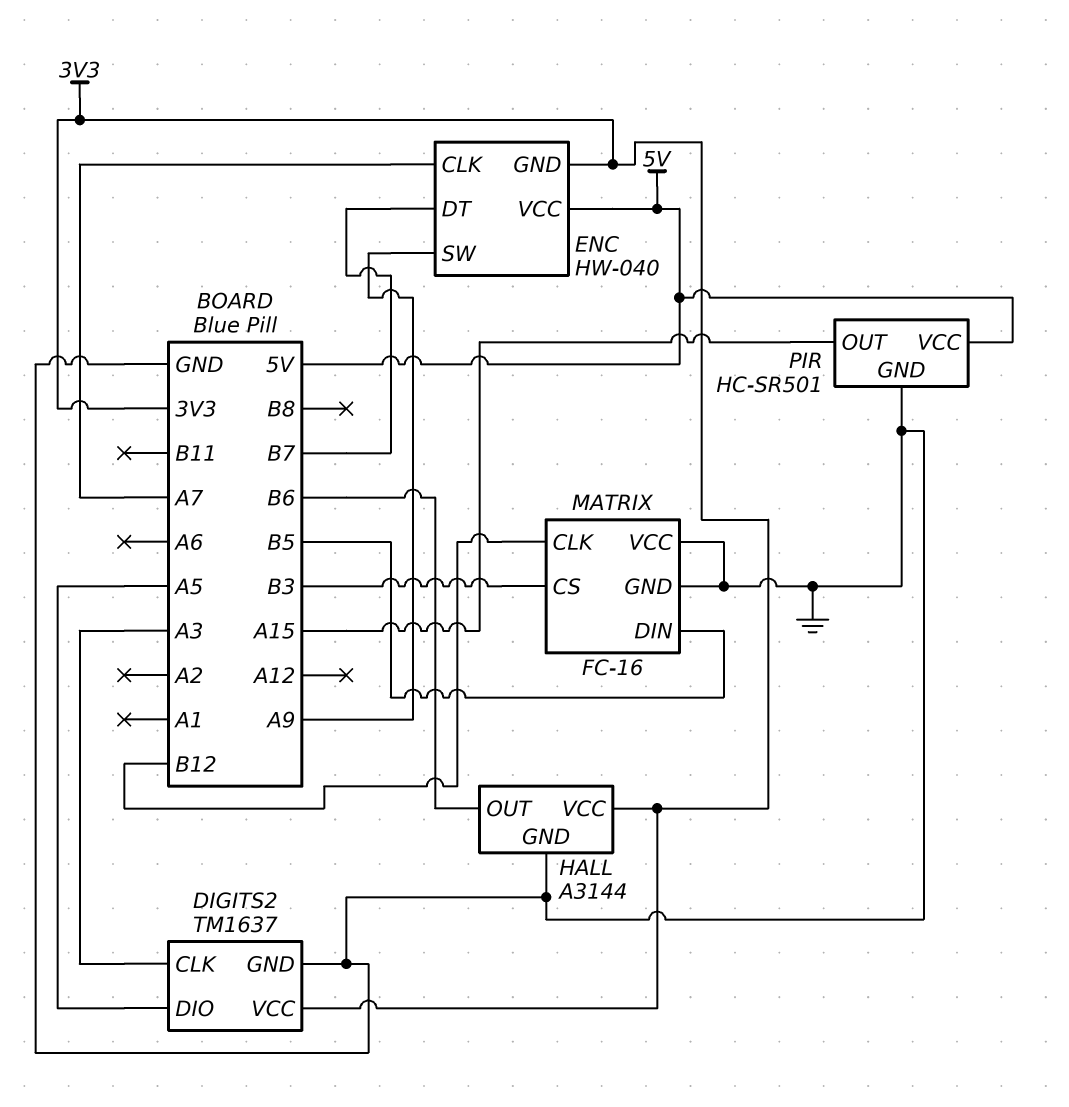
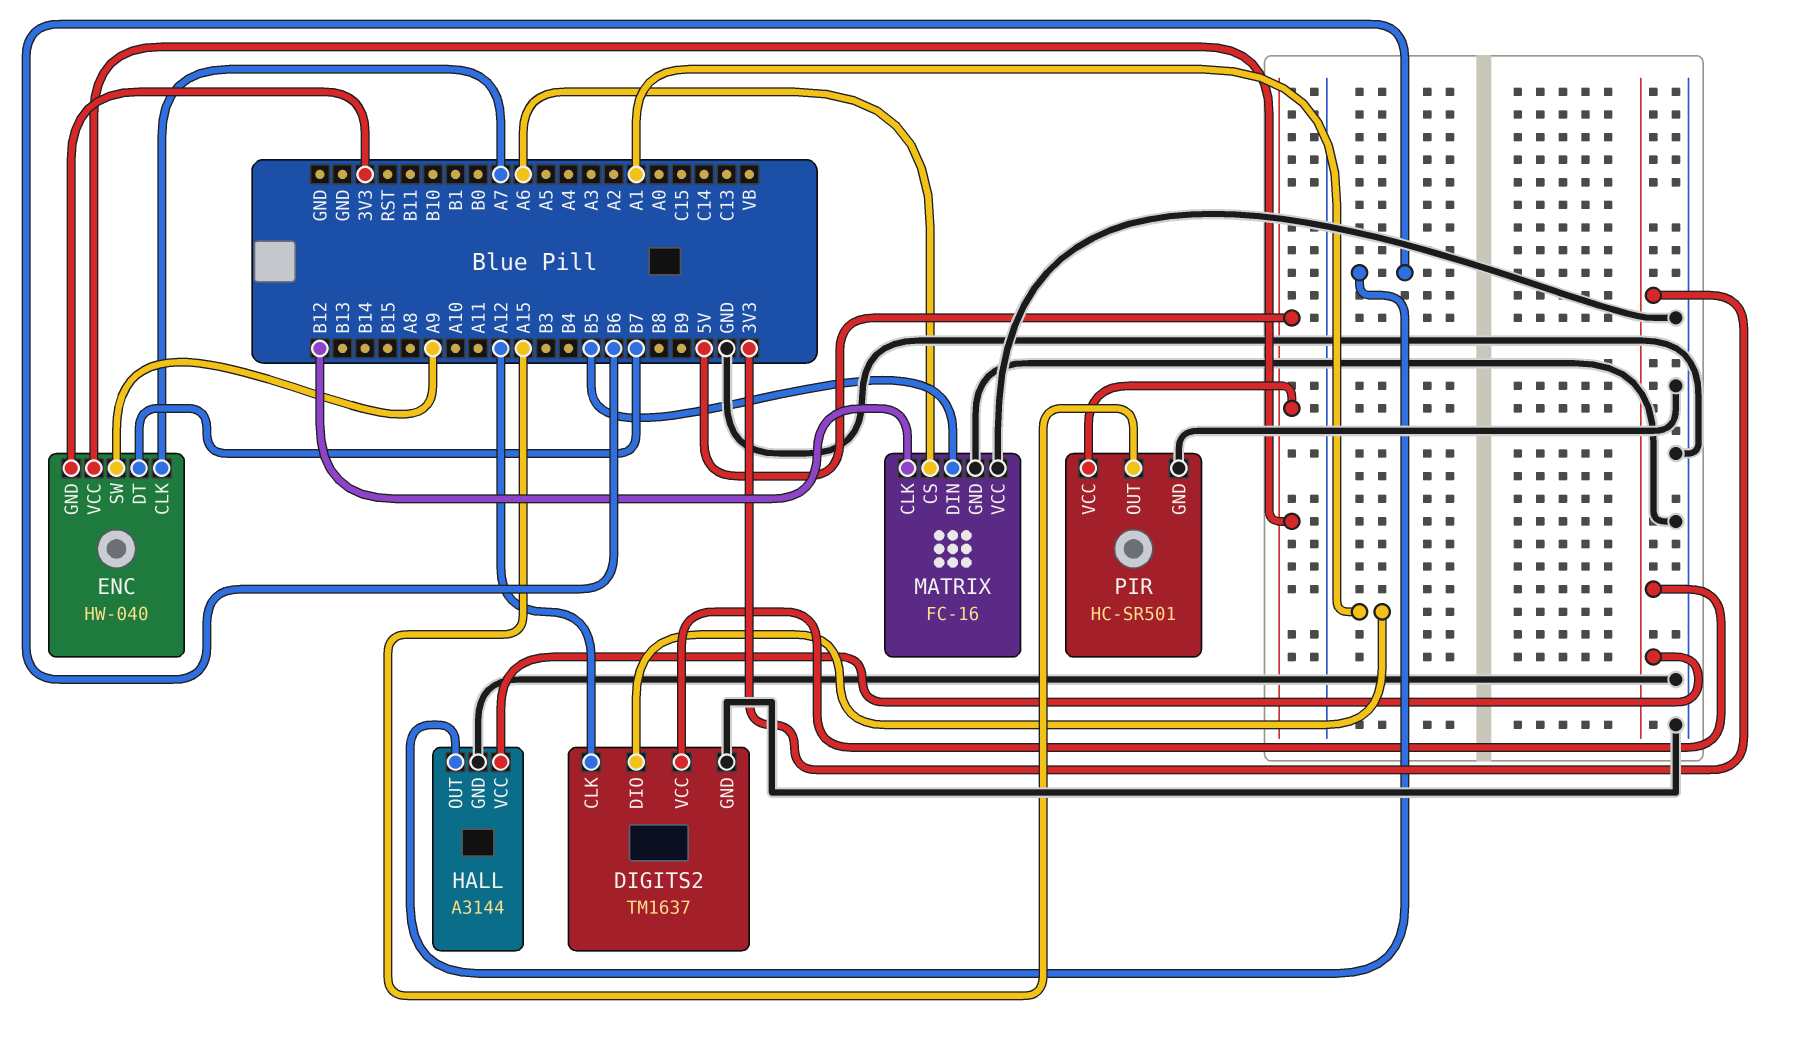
DIGITS2 pin CLK: A3 -> A12
DIGITS2 pin DIO: A5 -> A1
MATRIX pin CS: B3 -> A6

